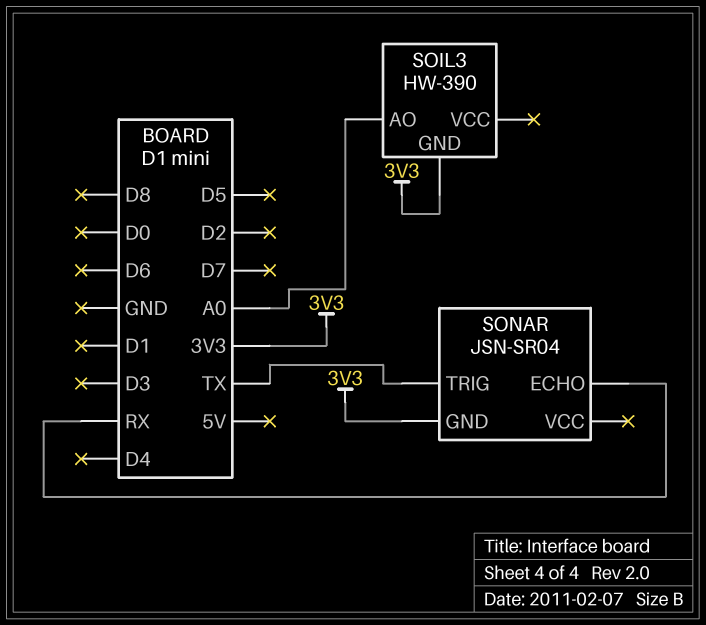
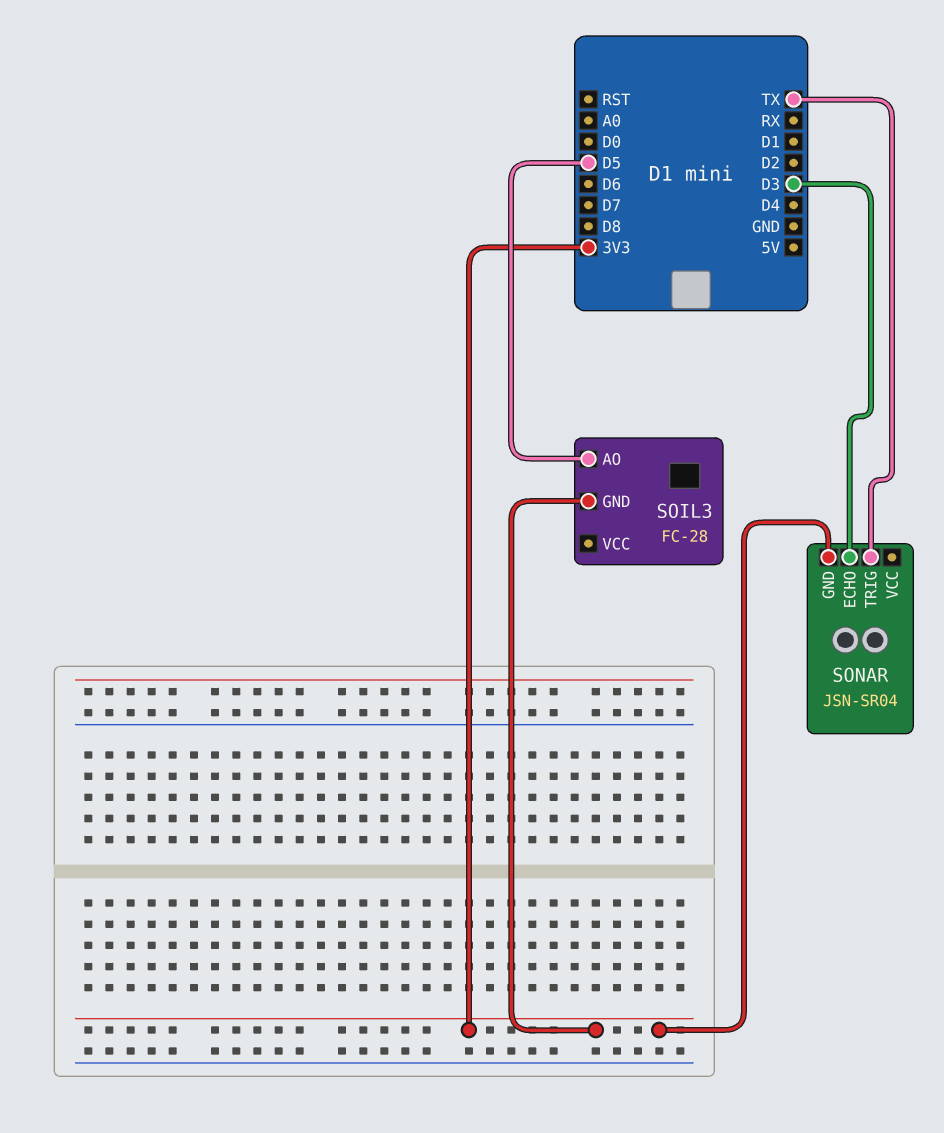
SOIL3: HW-390 -> FC-28
SOIL3 pin AO: A0 -> D5
SONAR pin ECHO: RX -> D3

